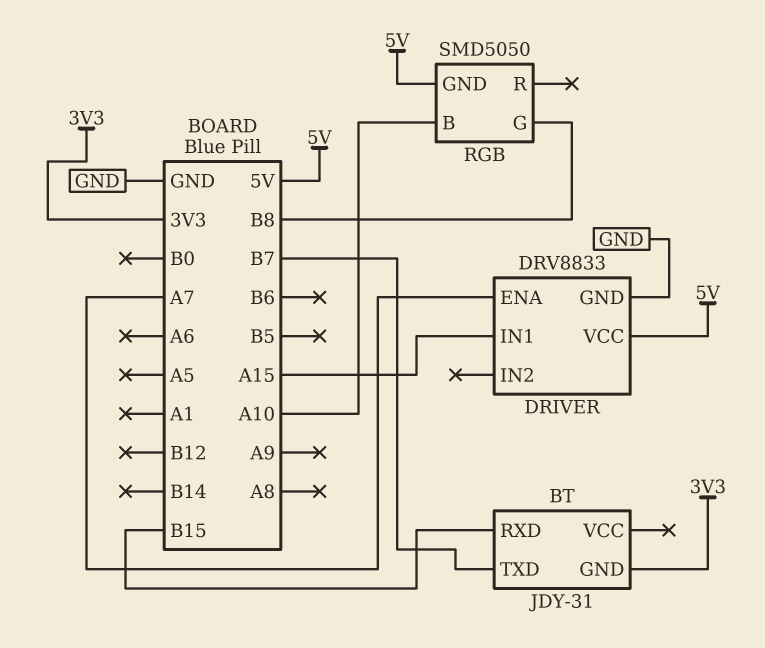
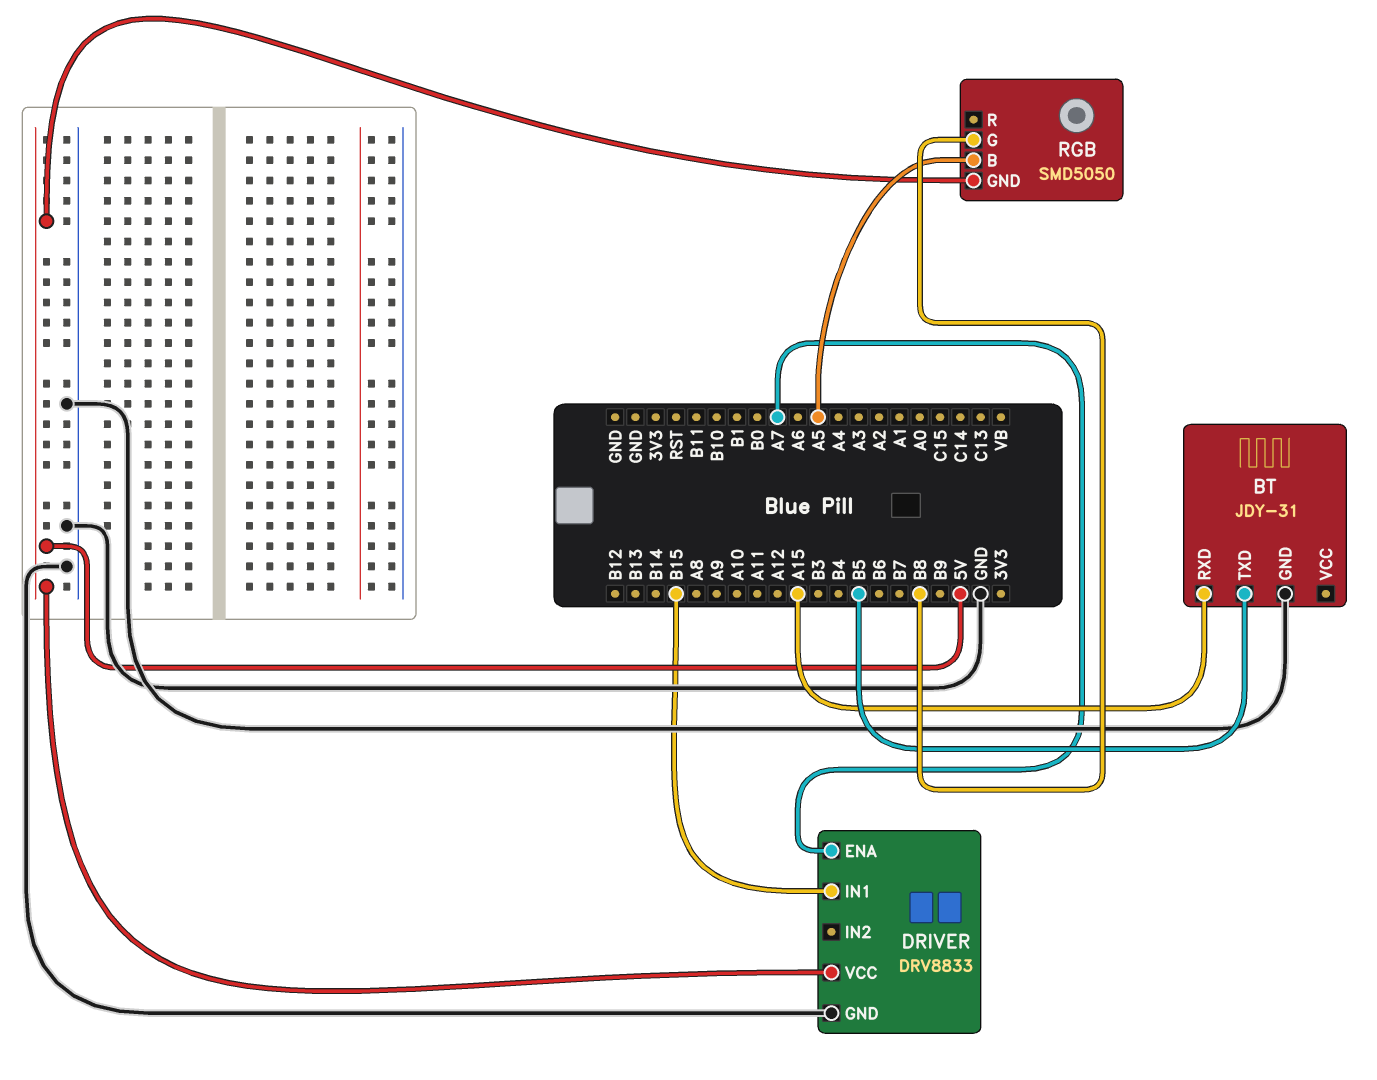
BT pin GND: 3V3 -> GND
BT pin RXD: B15 -> A15
BT pin TXD: B7 -> B5
DRIVER pin IN1: A15 -> B15
RGB pin B: A10 -> A5

